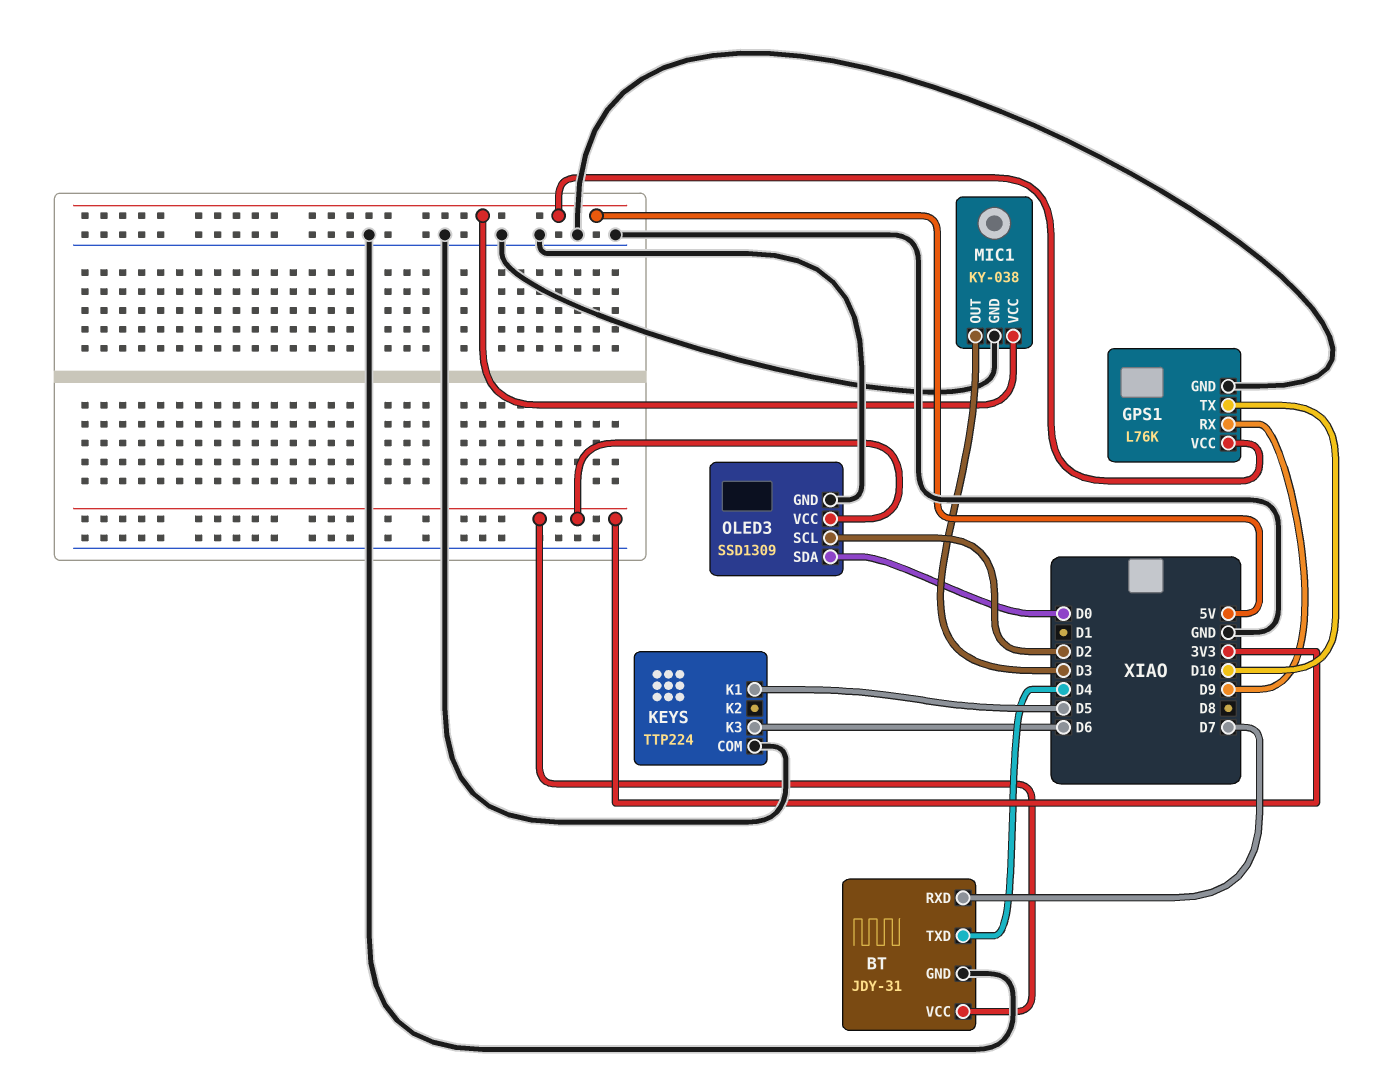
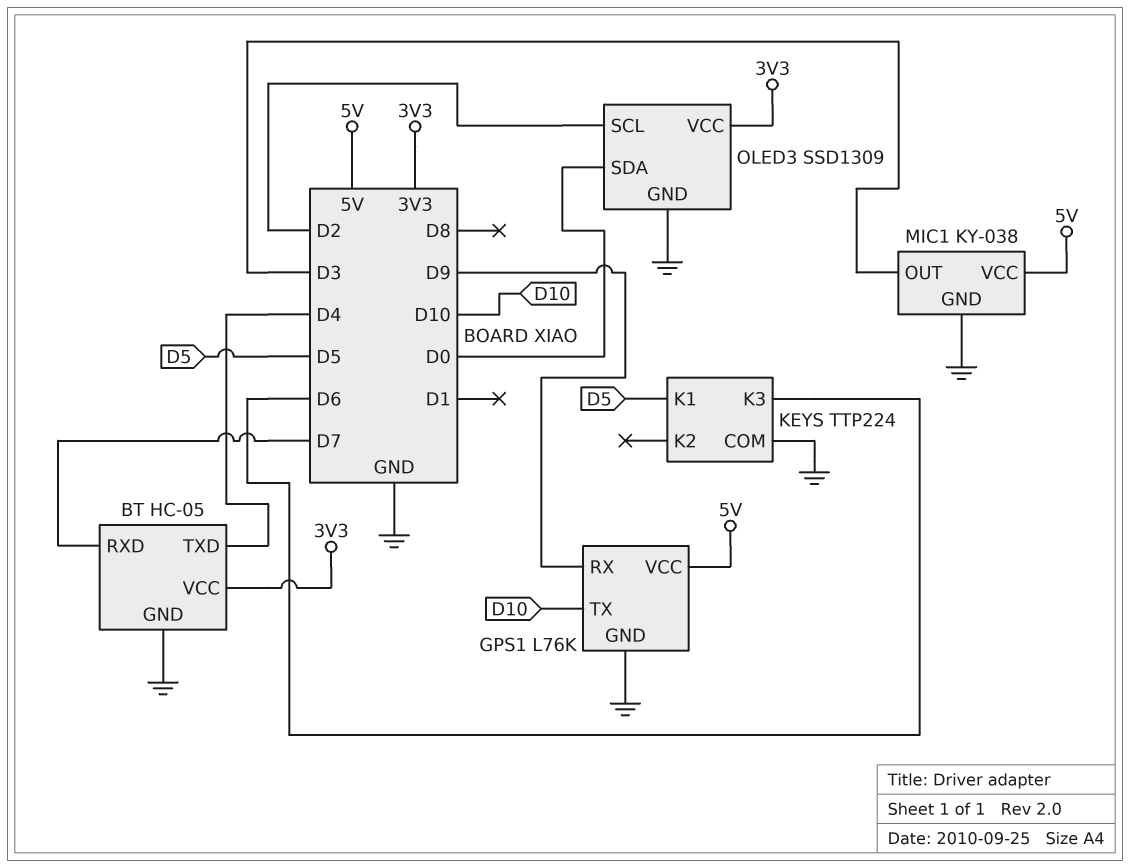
BT: JDY-31 -> HC-05

